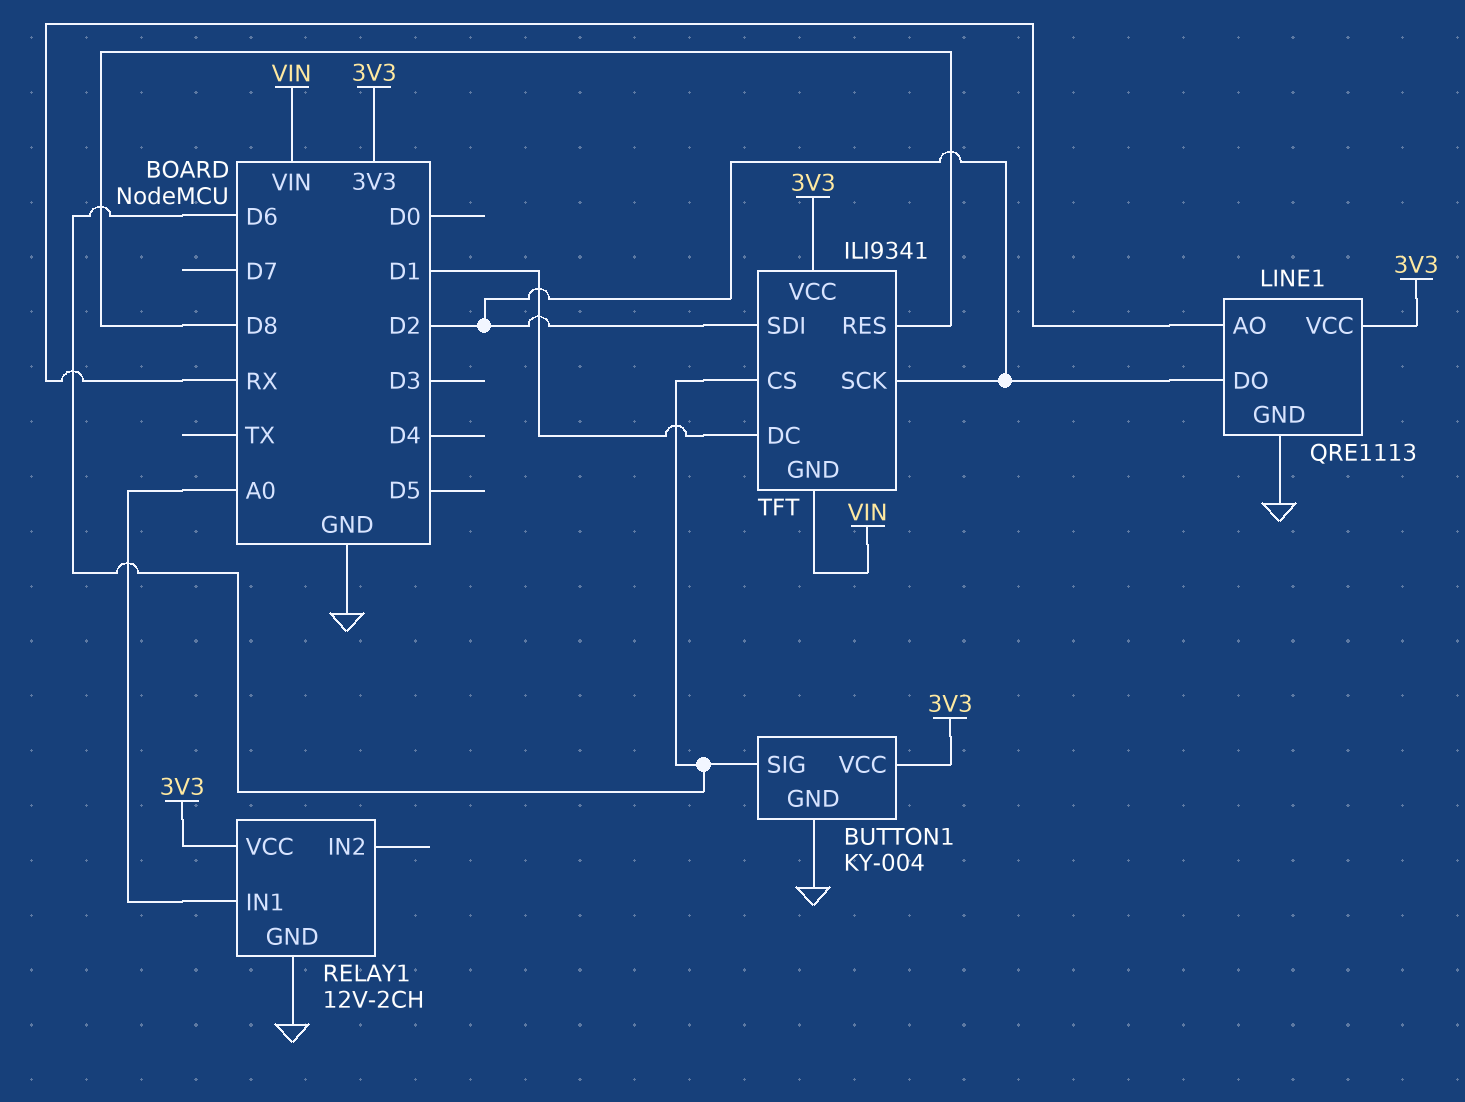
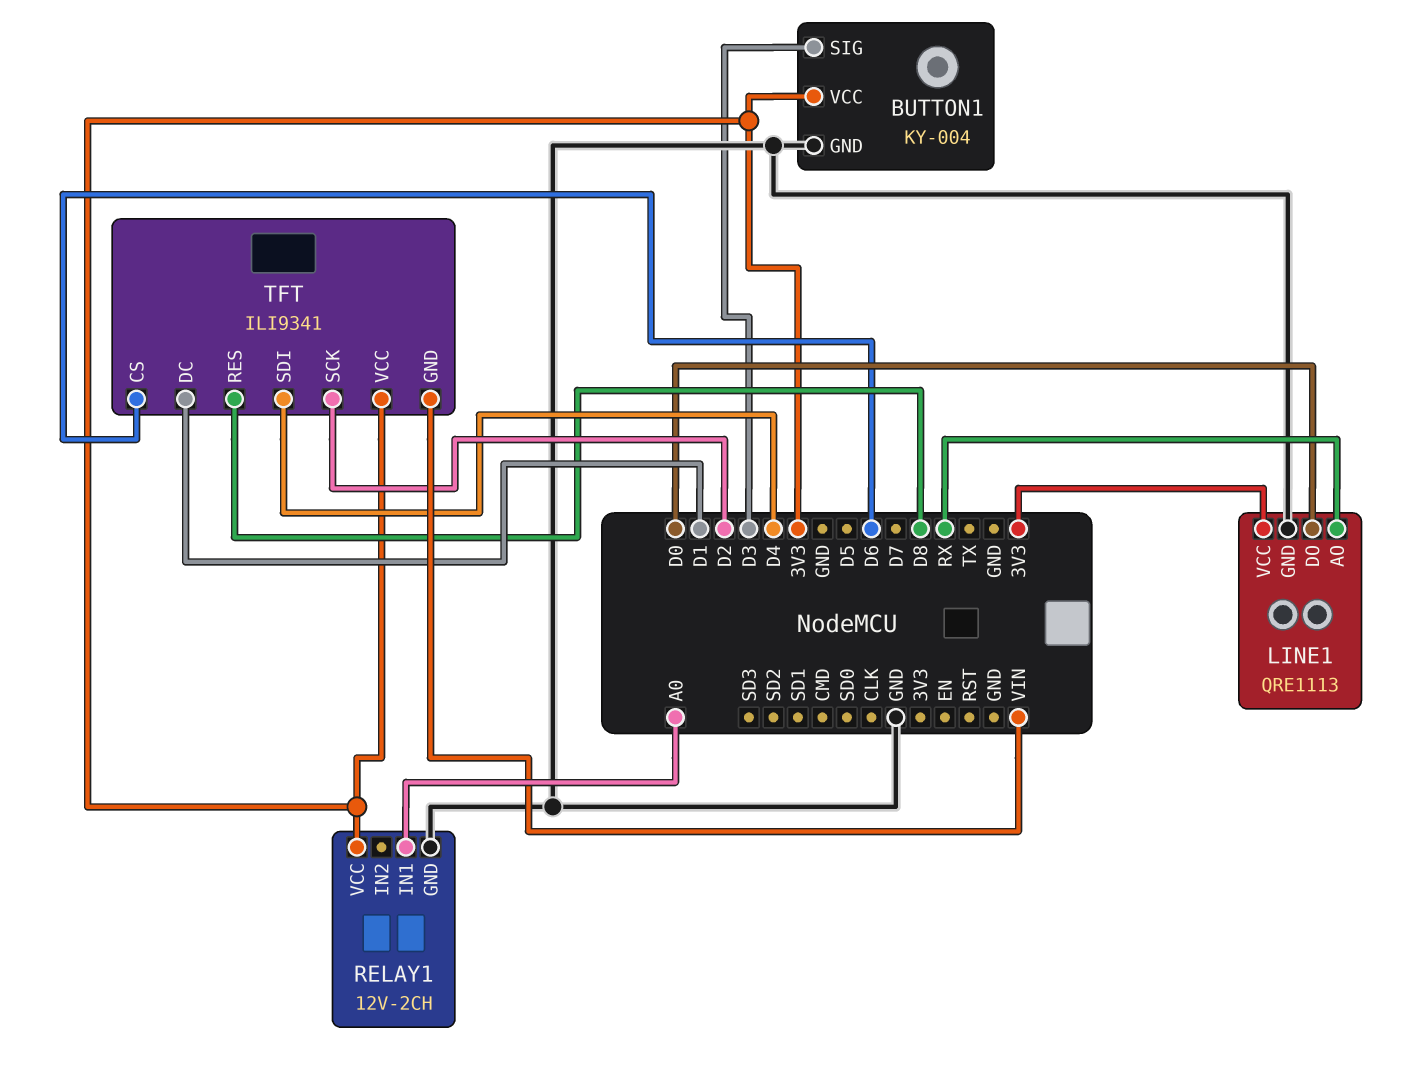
BUTTON1 pin SIG: D6 -> D3
LINE1 pin DO: D2 -> D0
TFT pin SDI: D2 -> D4

